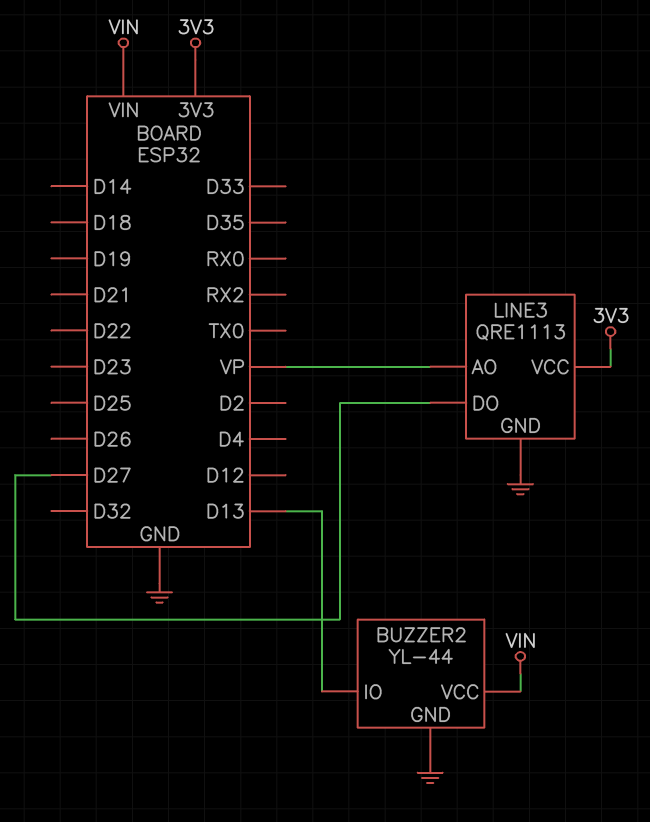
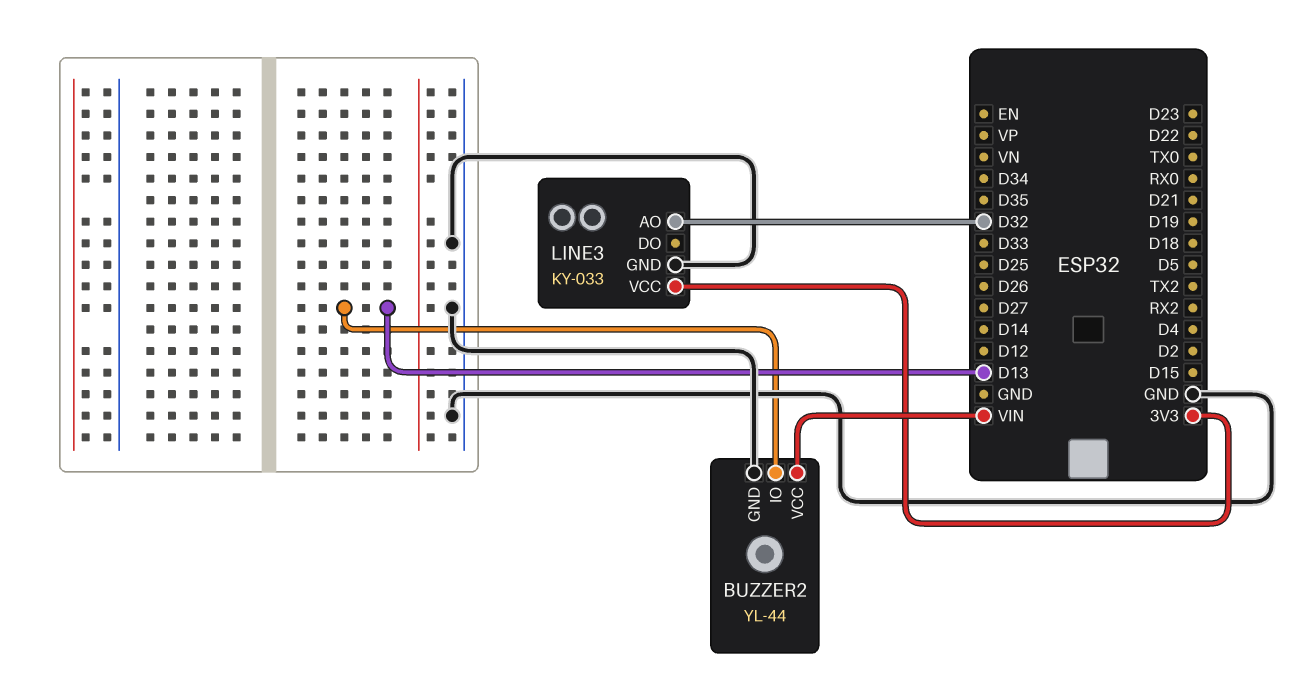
LINE3: QRE1113 -> KY-033
LINE3 pin AO: VP -> D32
LINE3 pin DO: D27 -> none

